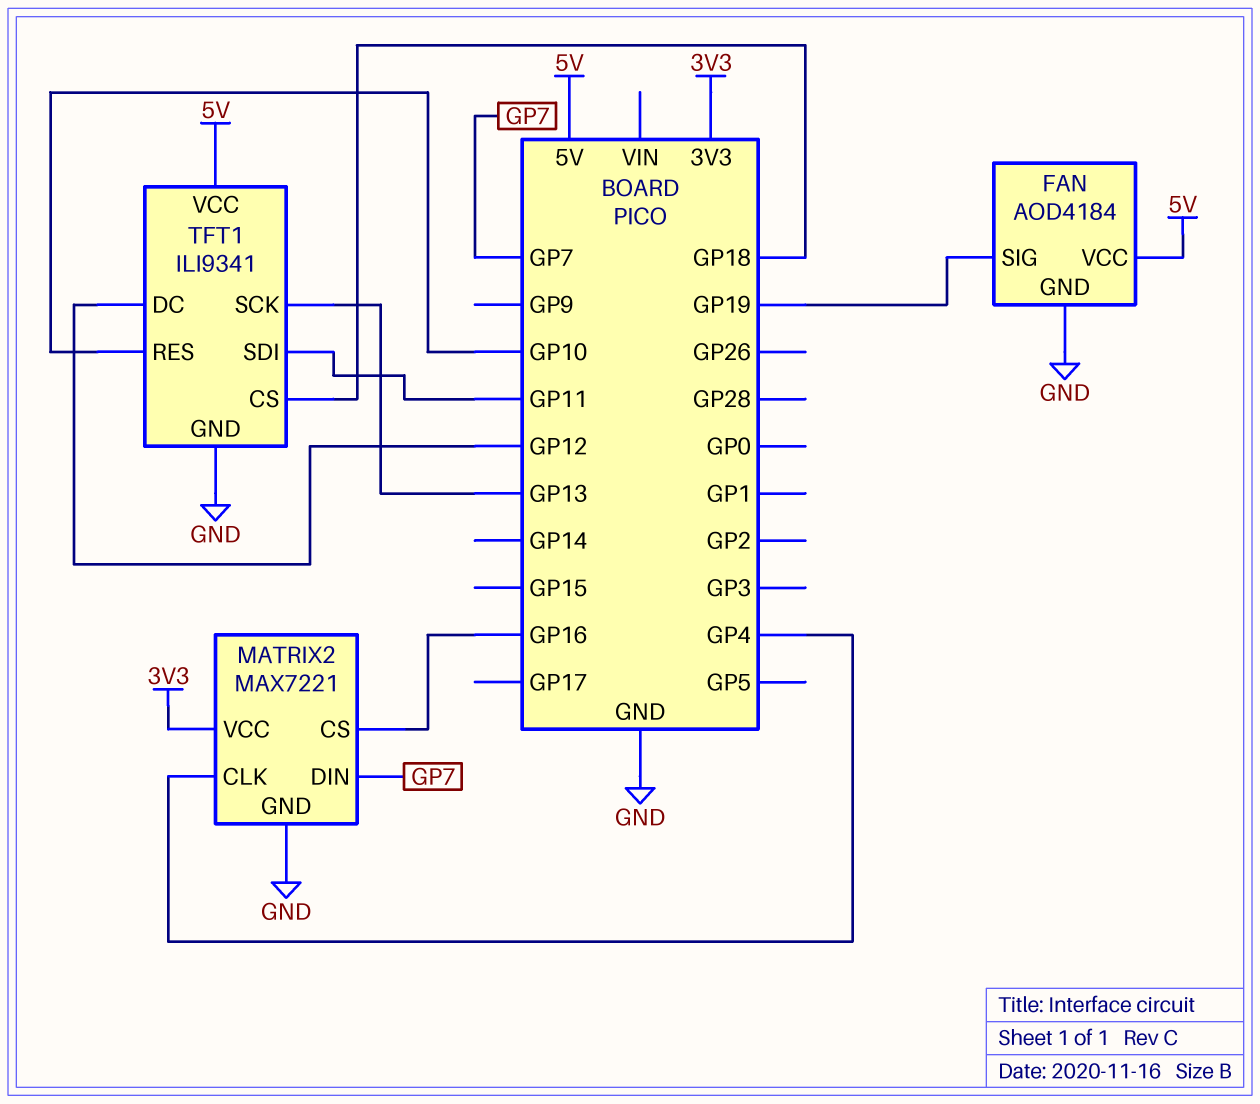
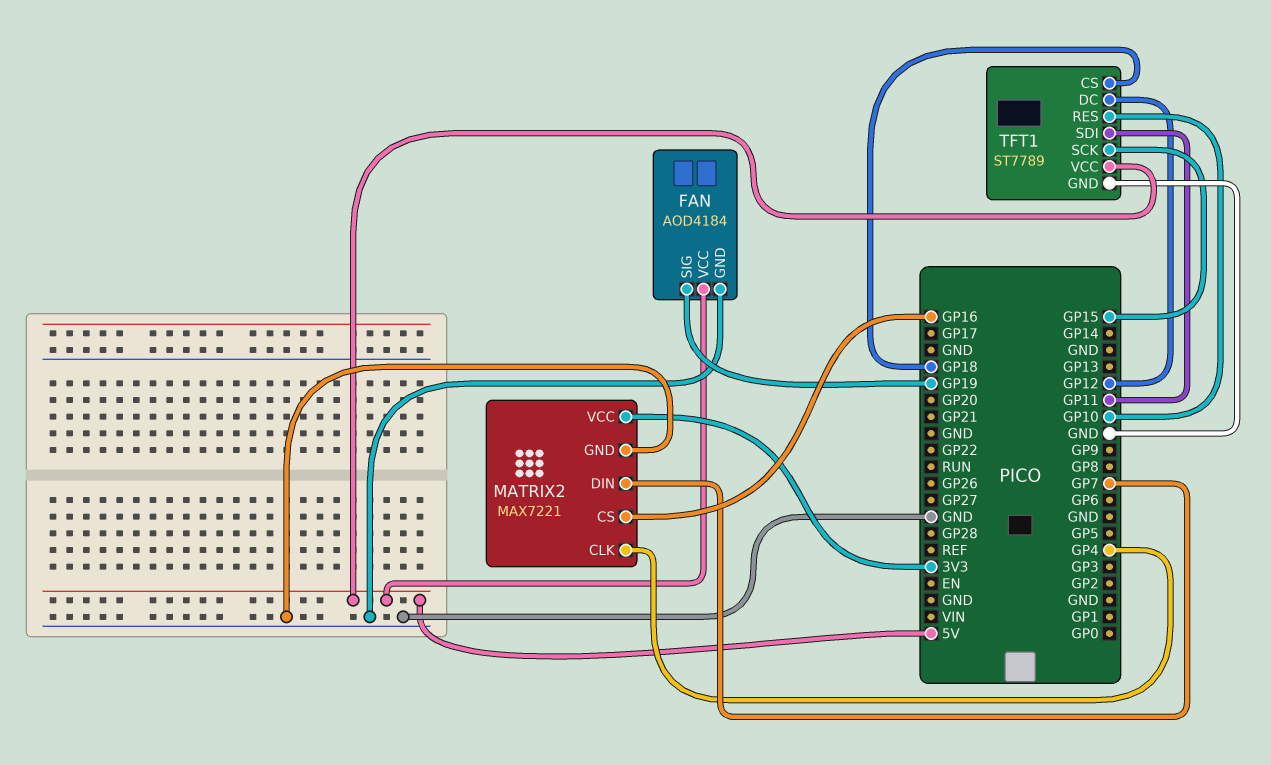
TFT1: ILI9341 -> ST7789
TFT1 pin SCK: GP13 -> GP15

